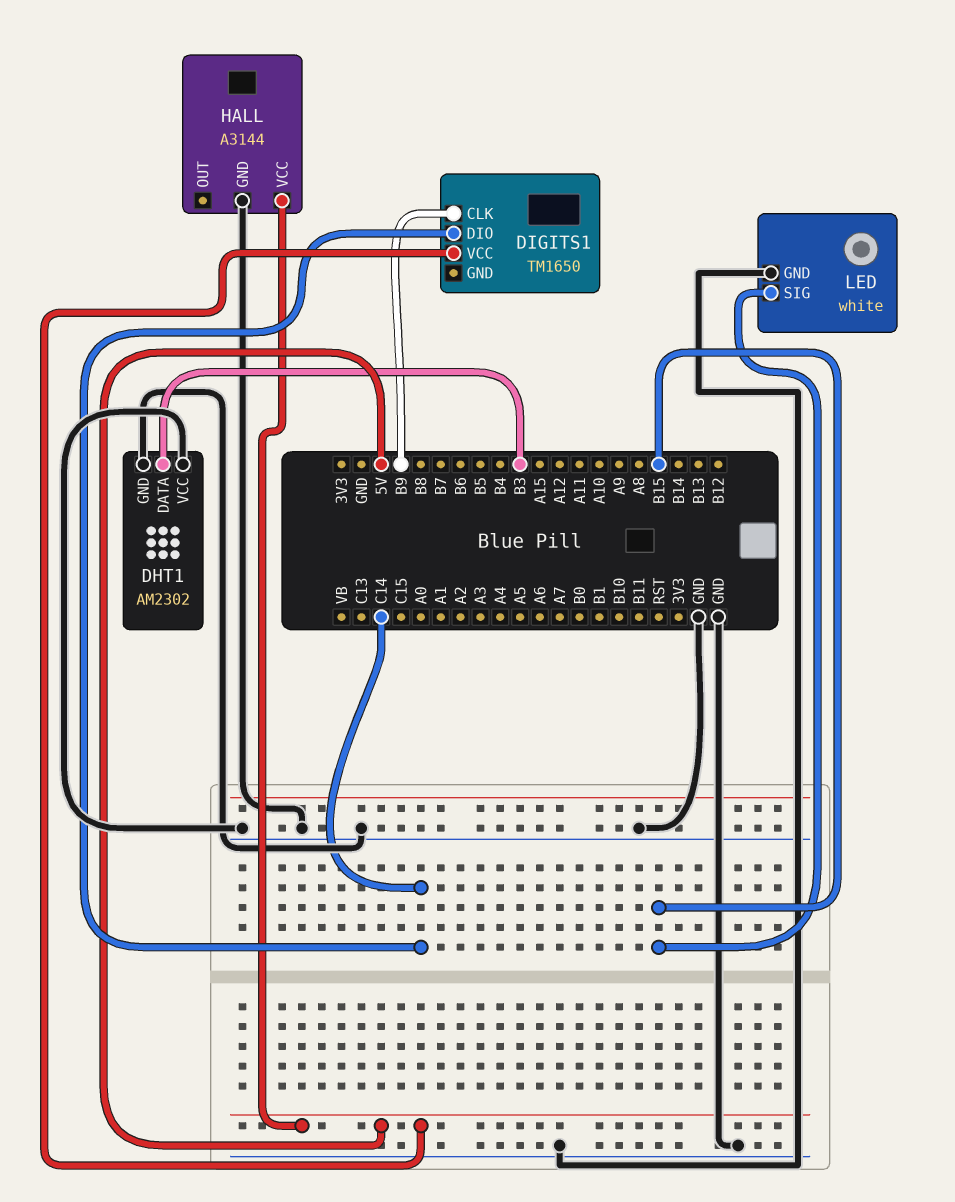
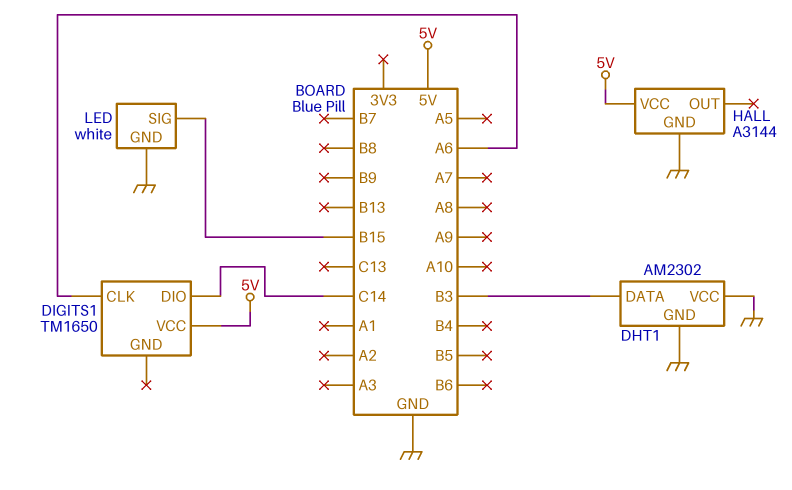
DIGITS1 pin CLK: B9 -> A6

